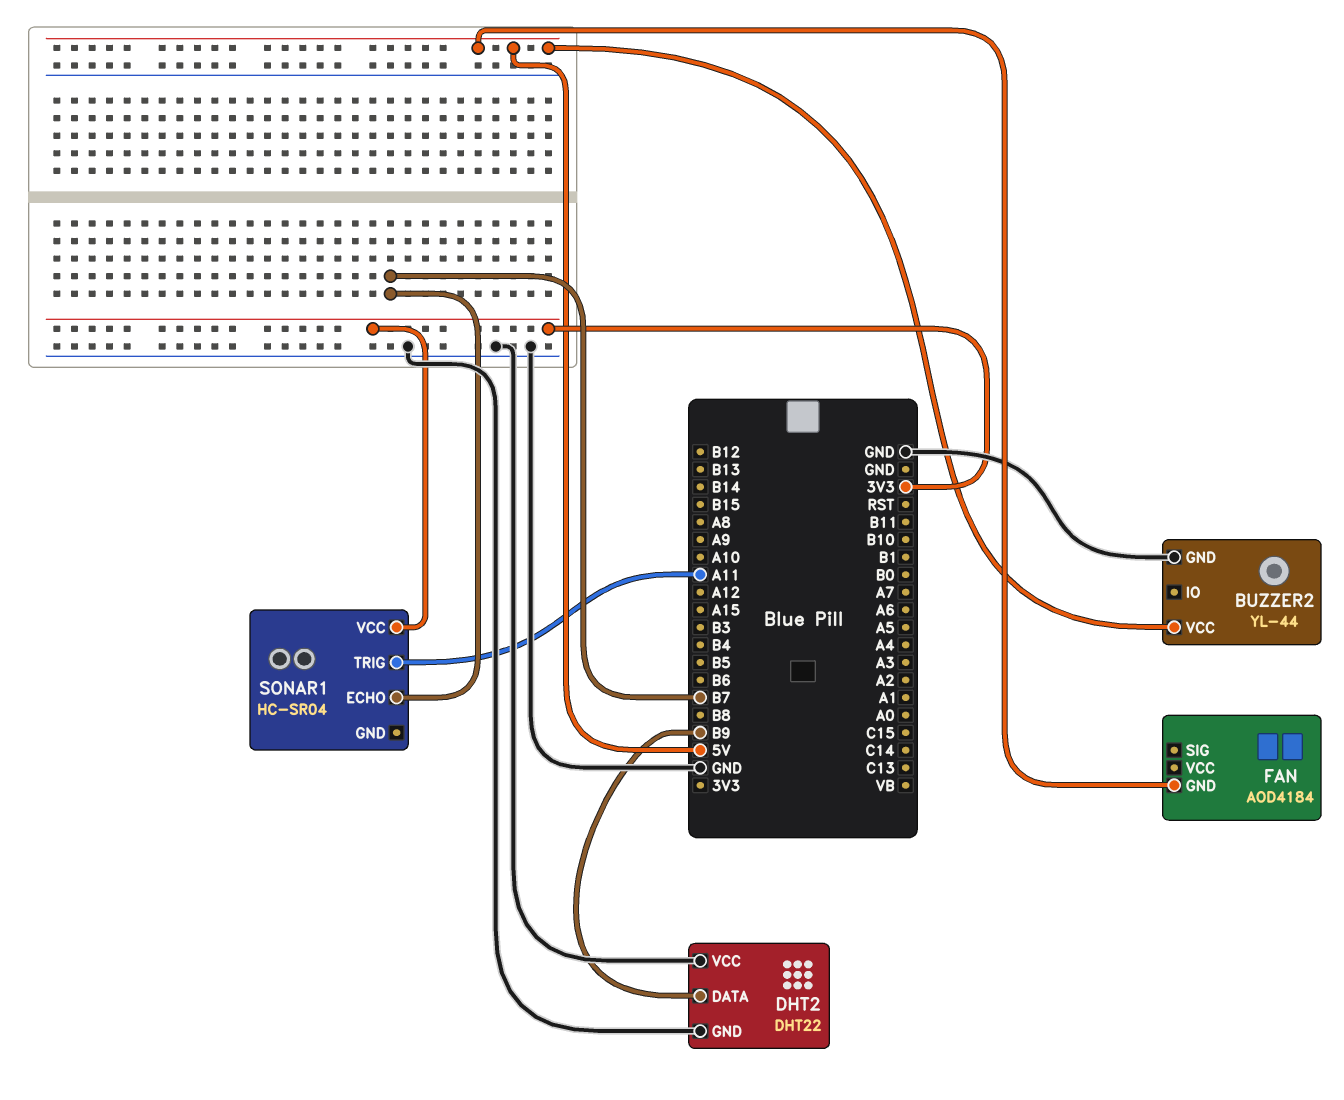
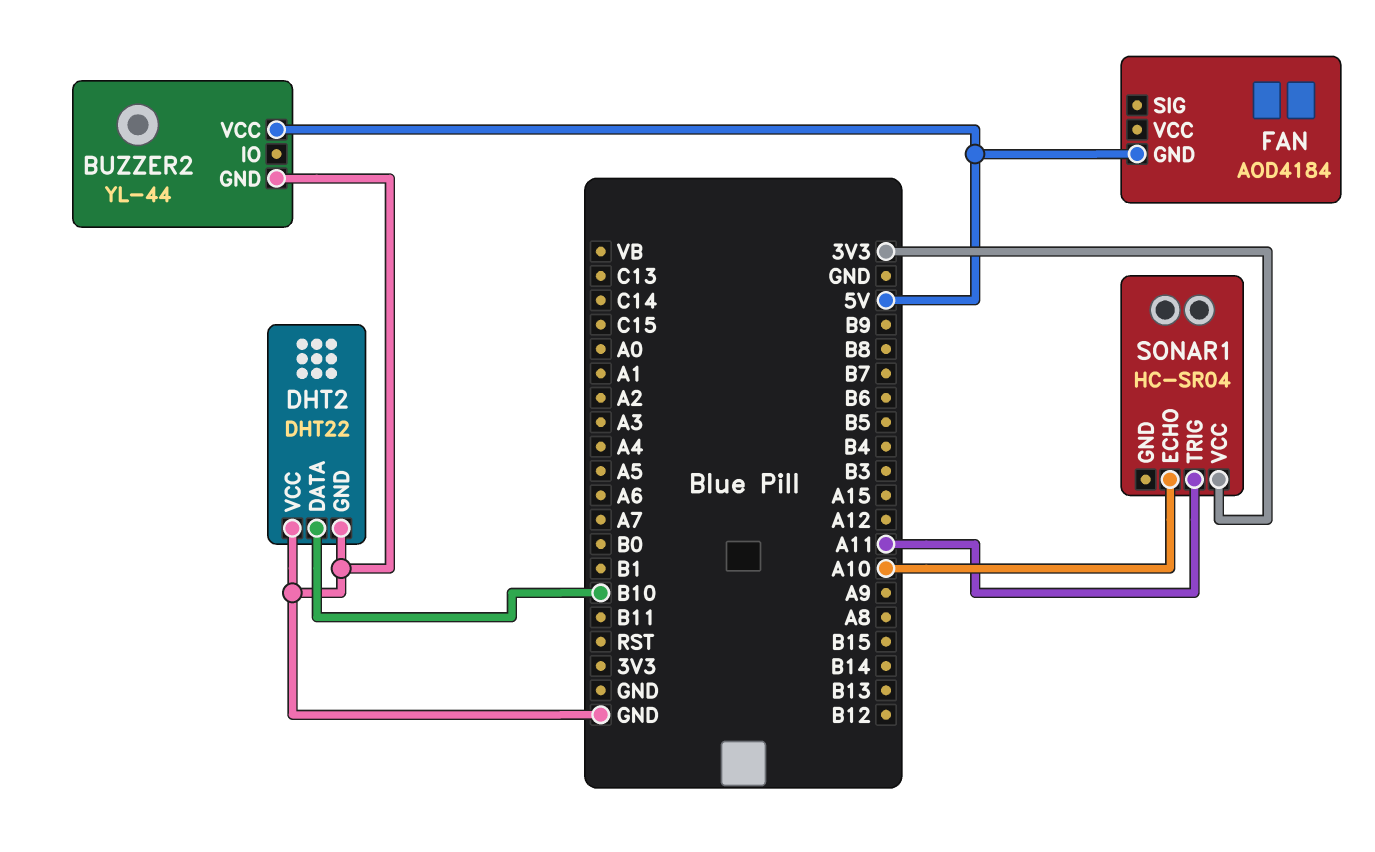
DHT2 pin DATA: B9 -> B10
SONAR1 pin ECHO: B7 -> A10

